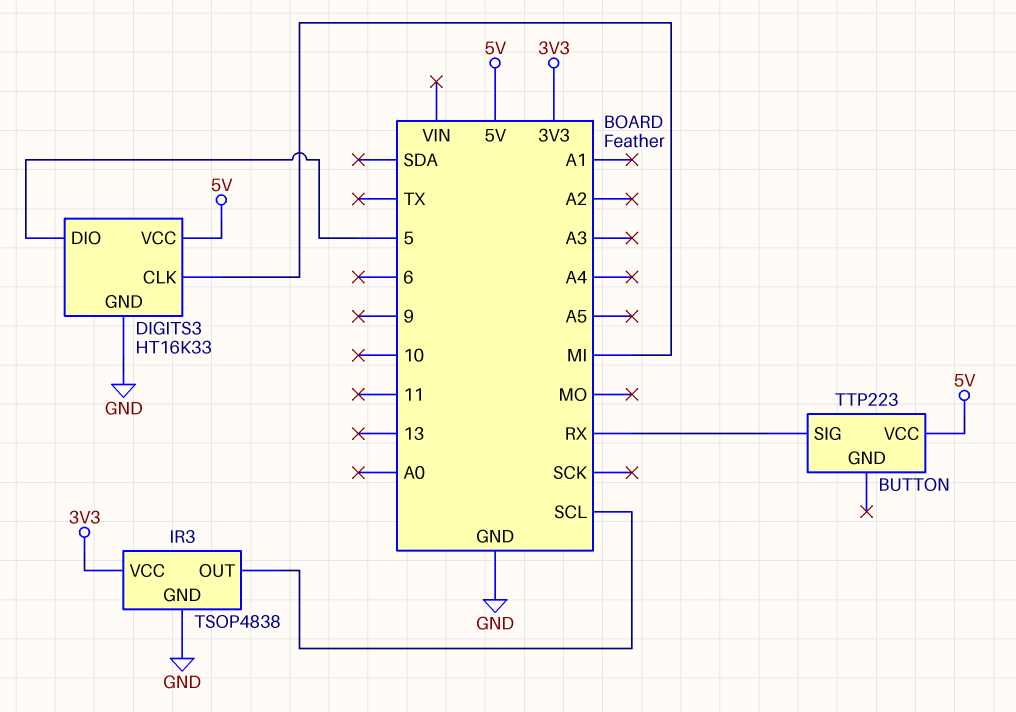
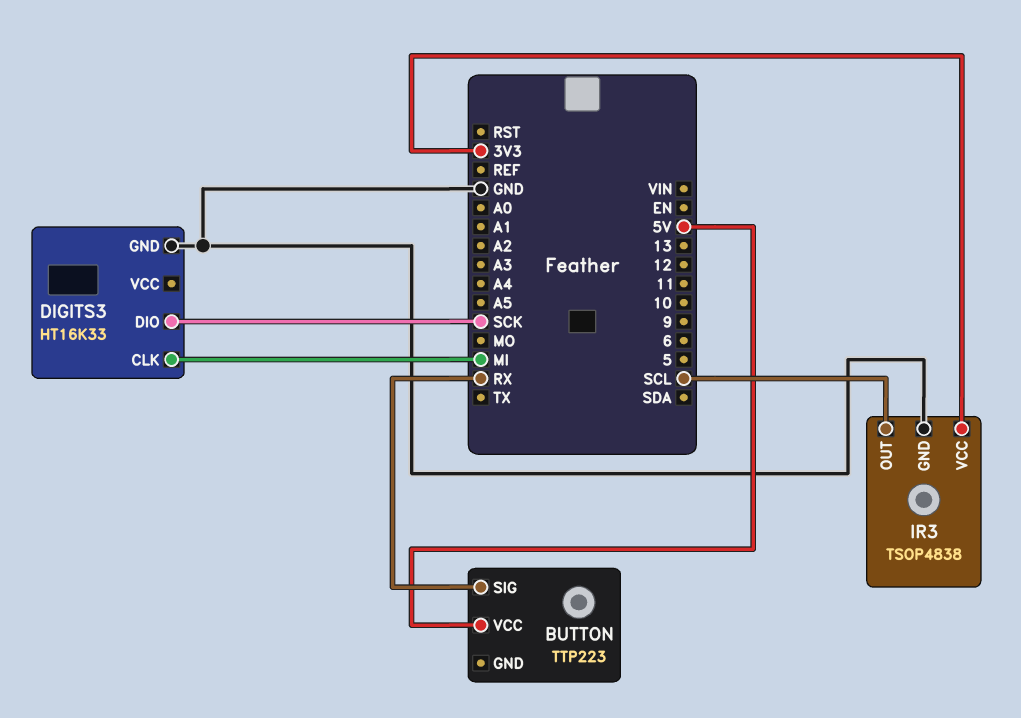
DIGITS3 pin DIO: 5 -> SCK
DIGITS3 pin VCC: 5V -> none

